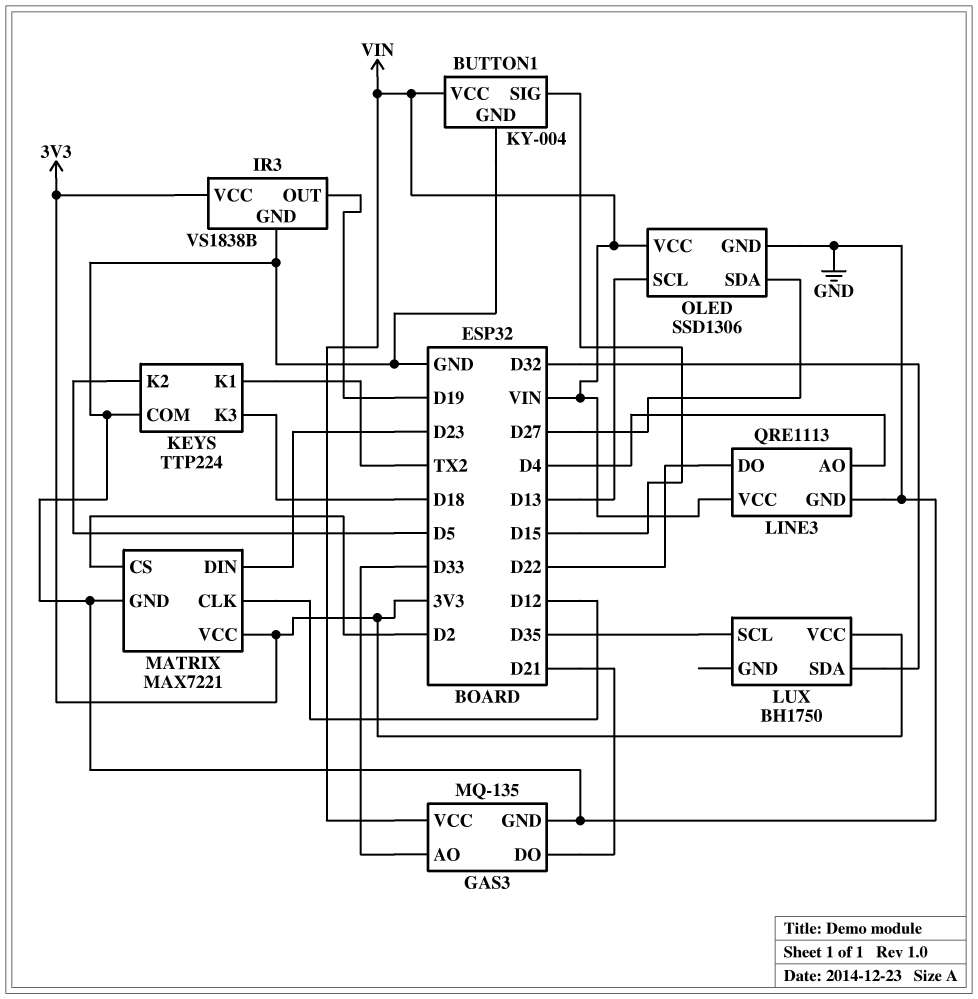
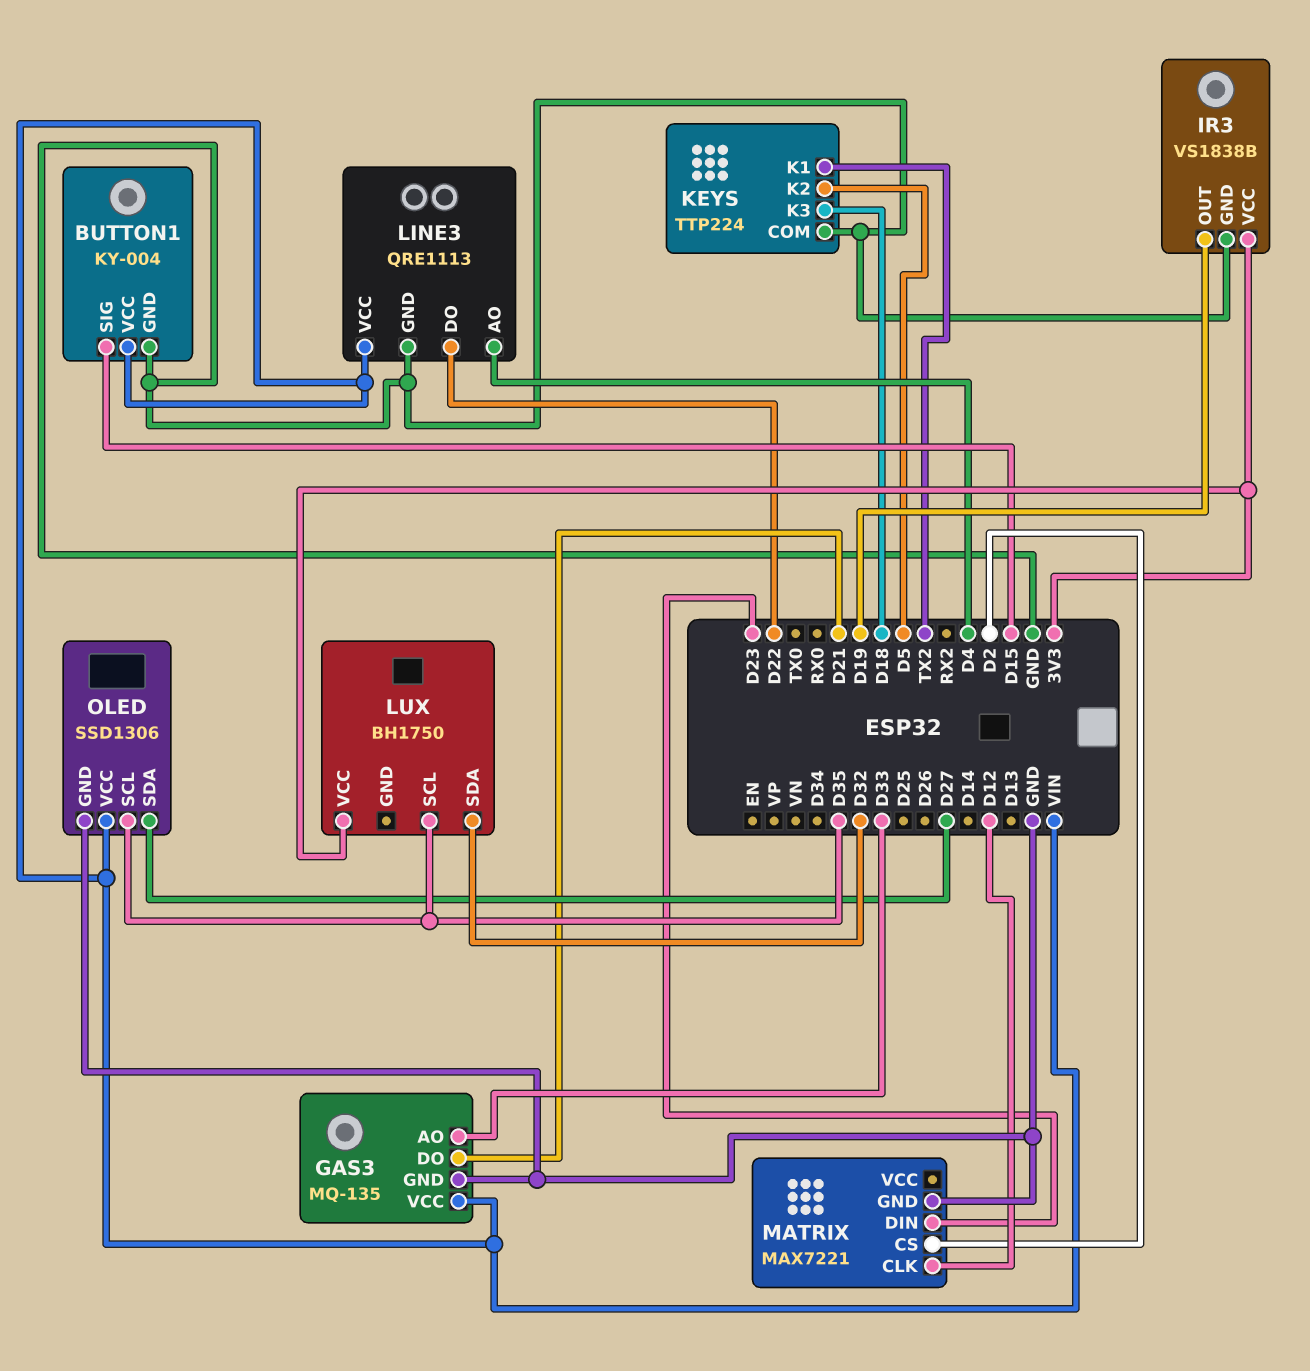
MATRIX pin VCC: 3V3 -> none
OLED pin SCL: D13 -> D35

